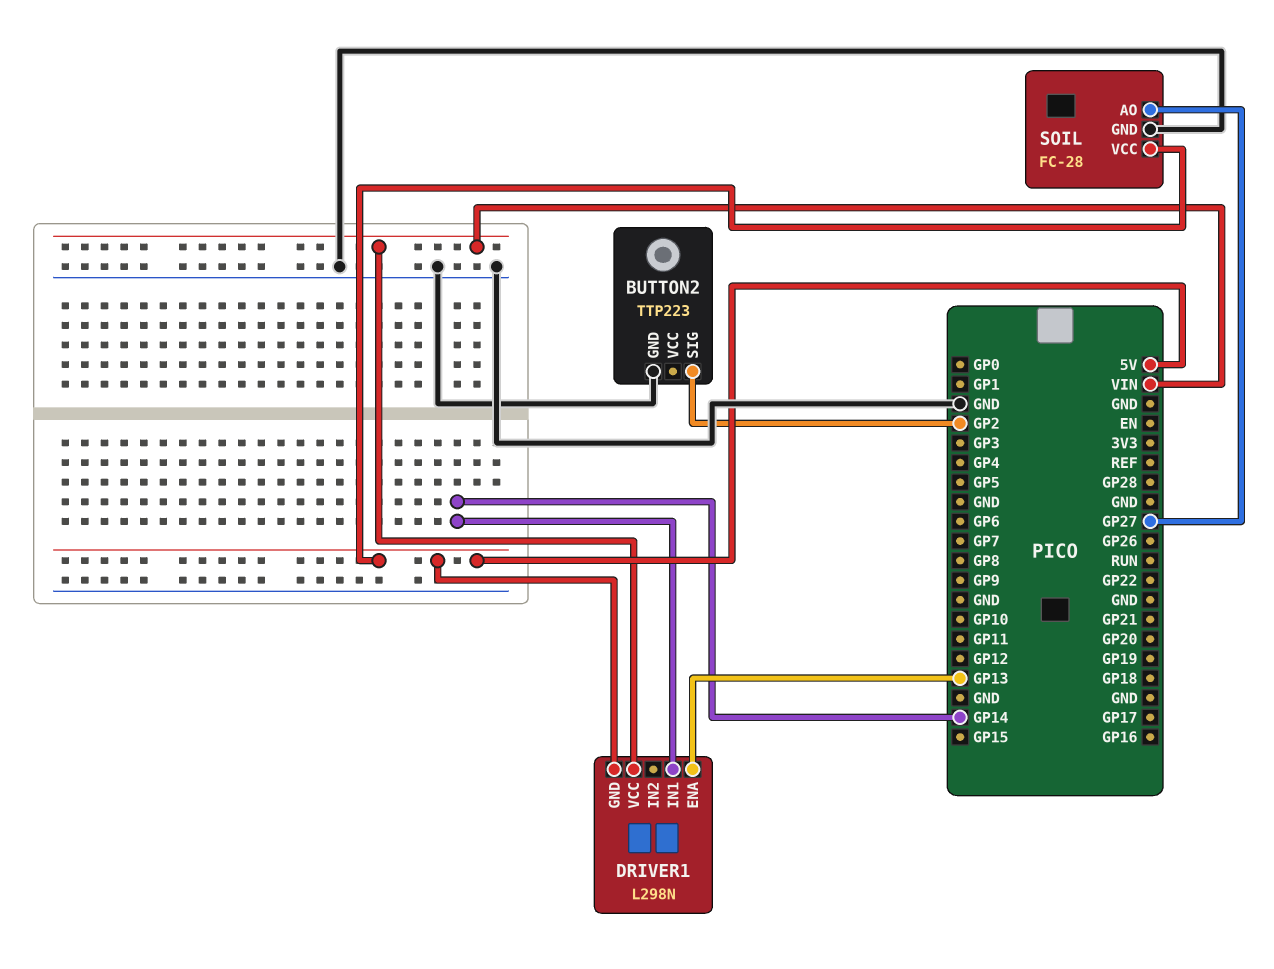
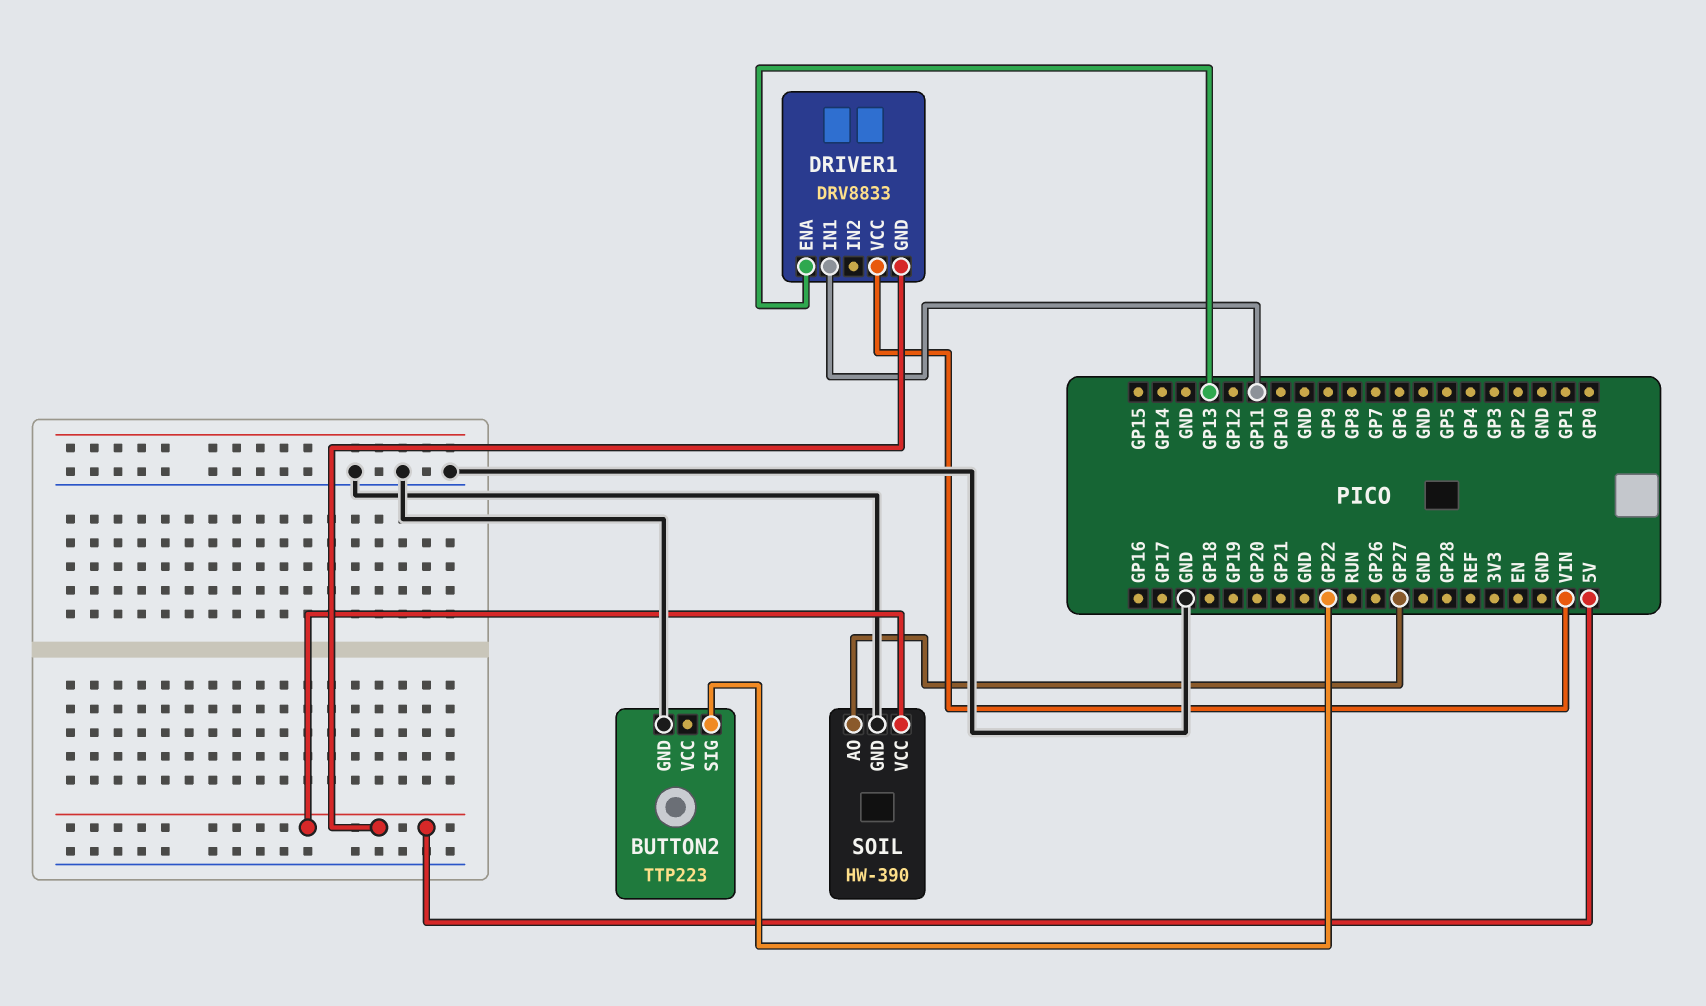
BUTTON2 pin SIG: GP2 -> GP22
DRIVER1: L298N -> DRV8833
DRIVER1 pin IN1: GP14 -> GP11
SOIL: FC-28 -> HW-390

